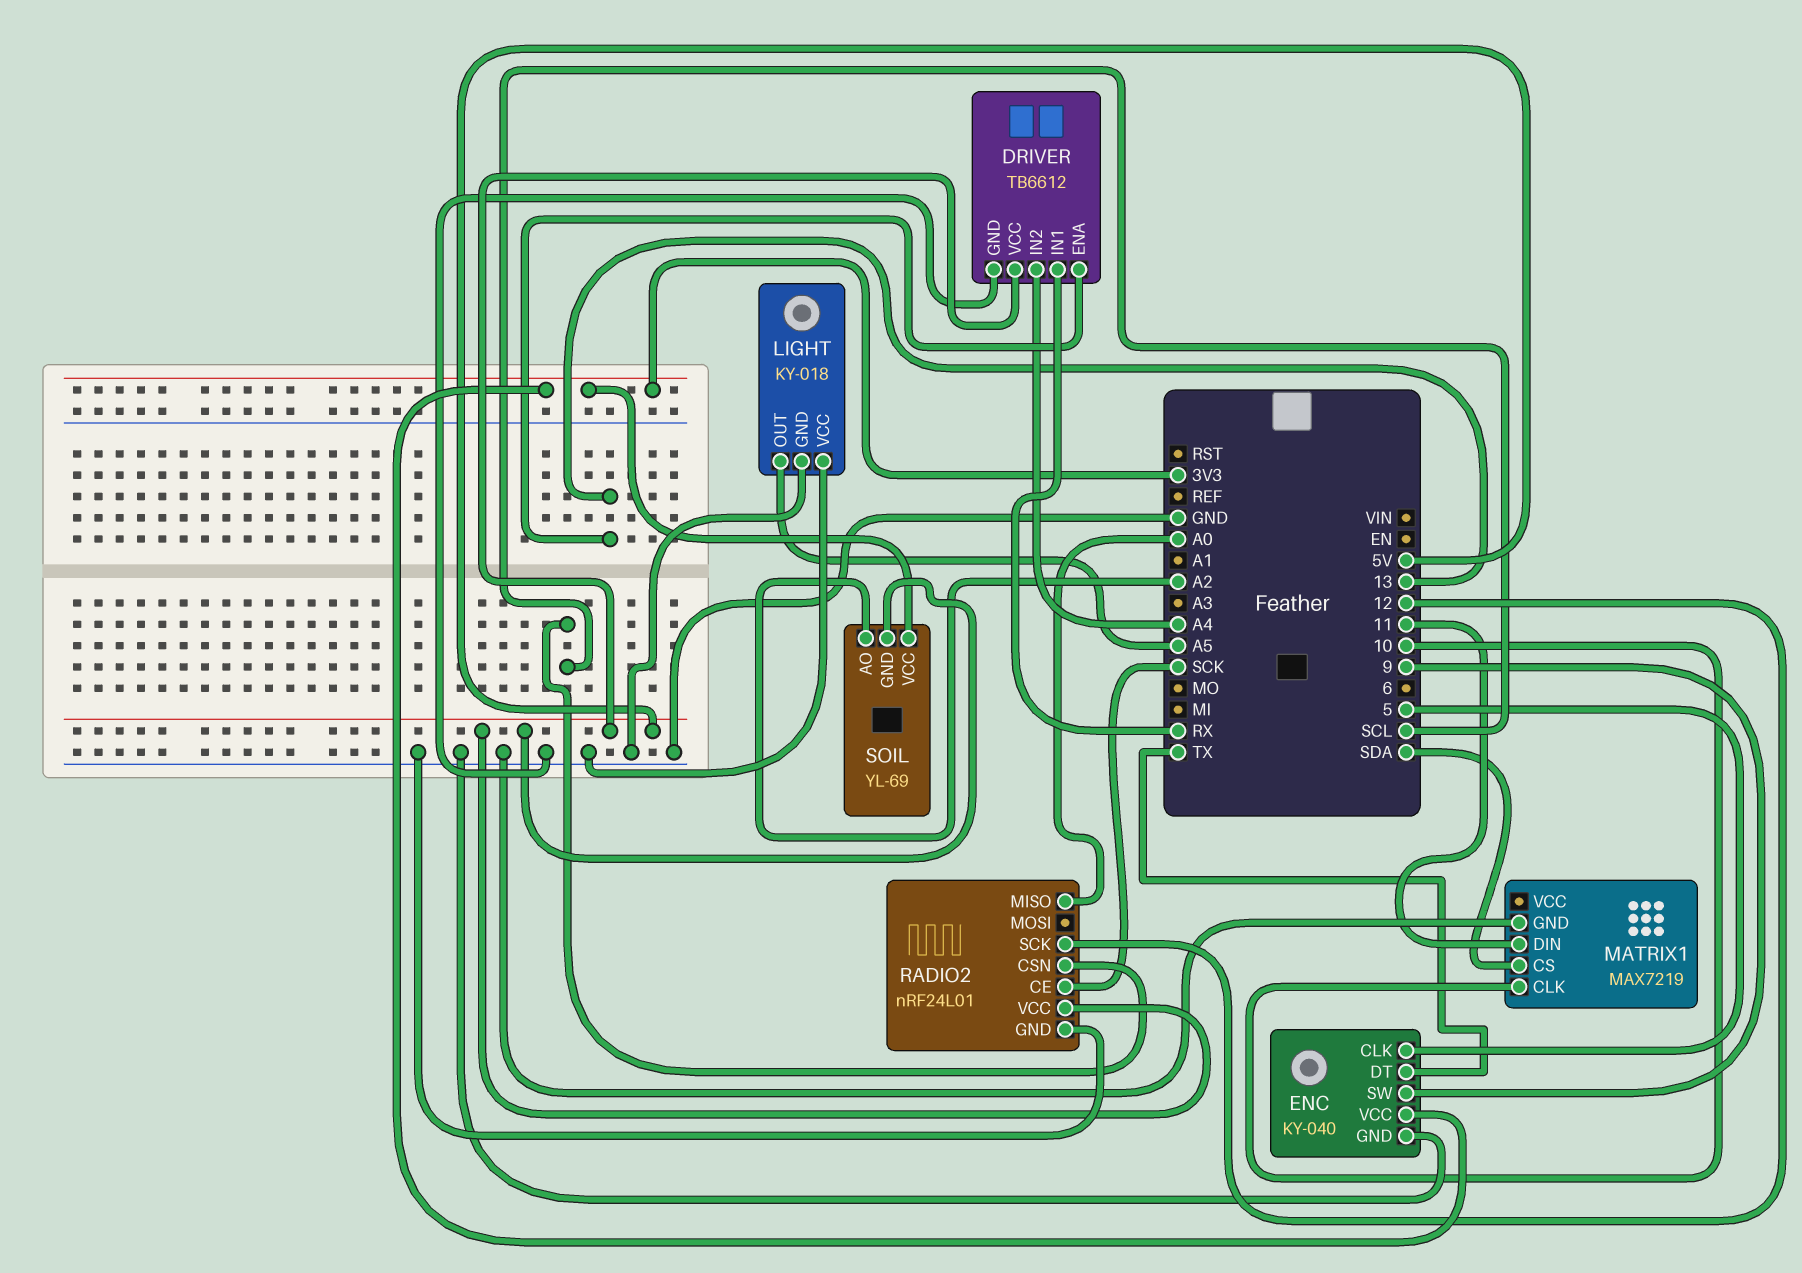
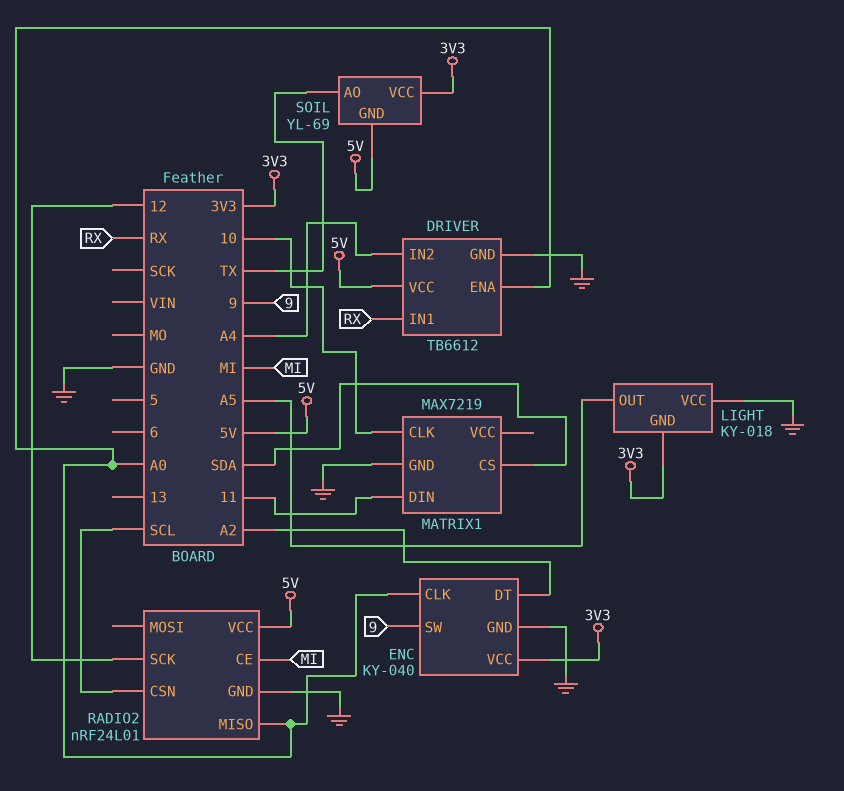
DRIVER pin ENA: 13 -> A0
ENC pin CLK: 5 -> A0
ENC pin DT: TX -> A2
LIGHT pin GND: GND -> 3V3
RADIO2 pin CE: SCK -> MI
SOIL pin AO: A2 -> TX

